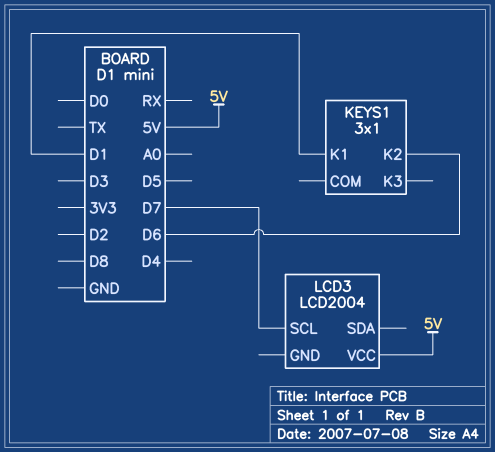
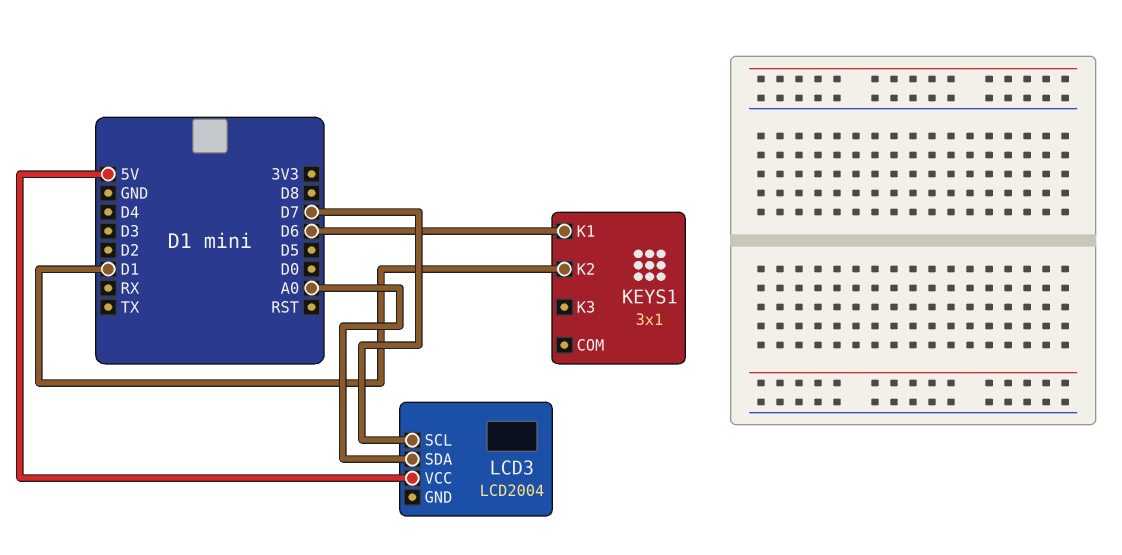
KEYS1 pin K1: D1 -> D6
KEYS1 pin K2: D6 -> D1
LCD3 pin SDA: none -> A0

